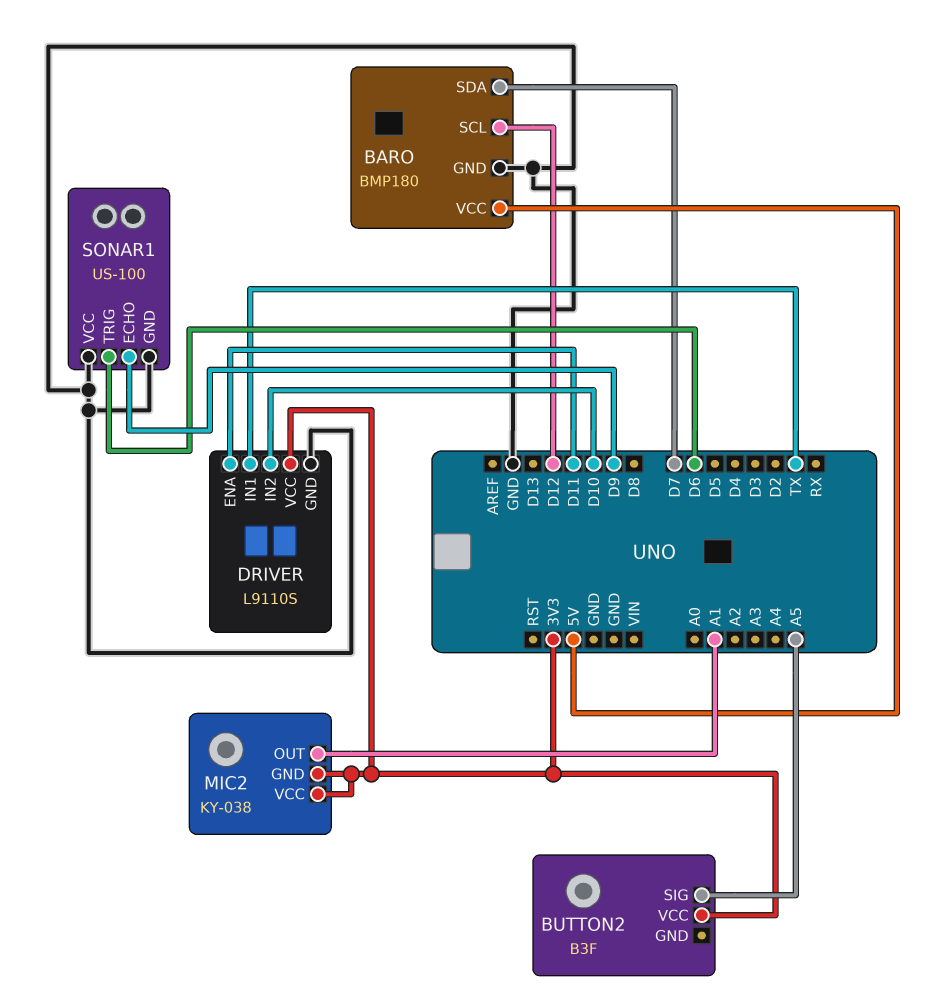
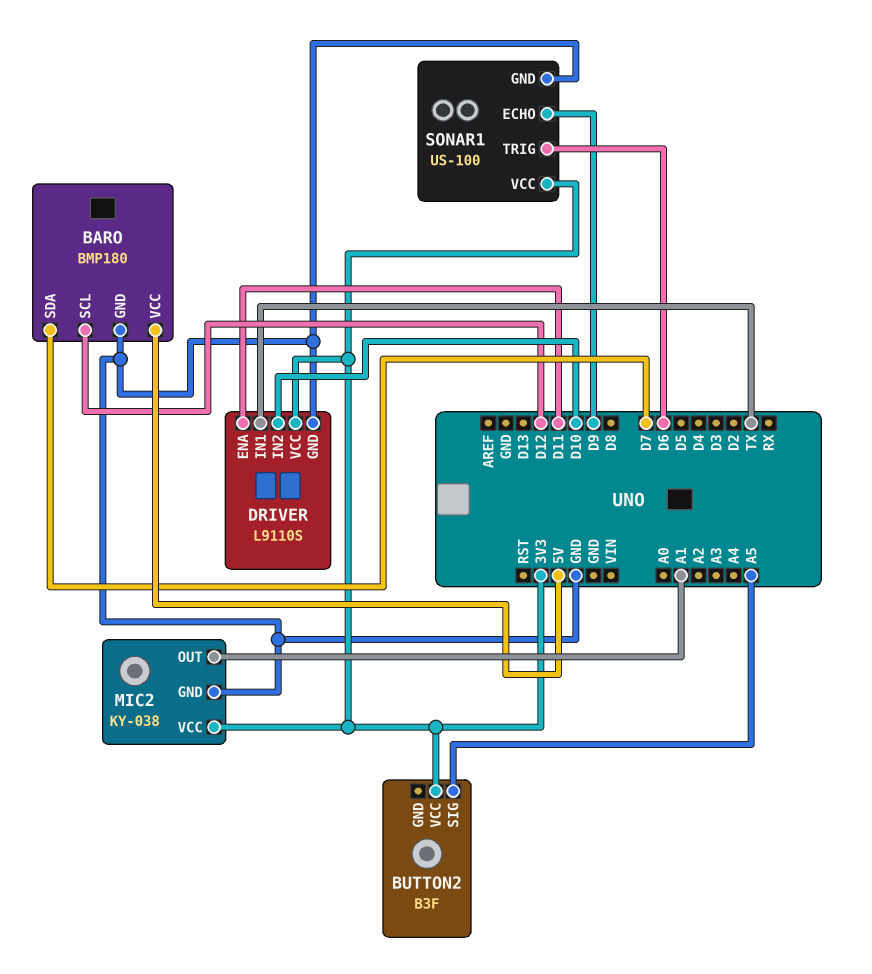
MIC2 pin GND: 3V3 -> GND
SONAR1 pin VCC: GND -> 3V3

